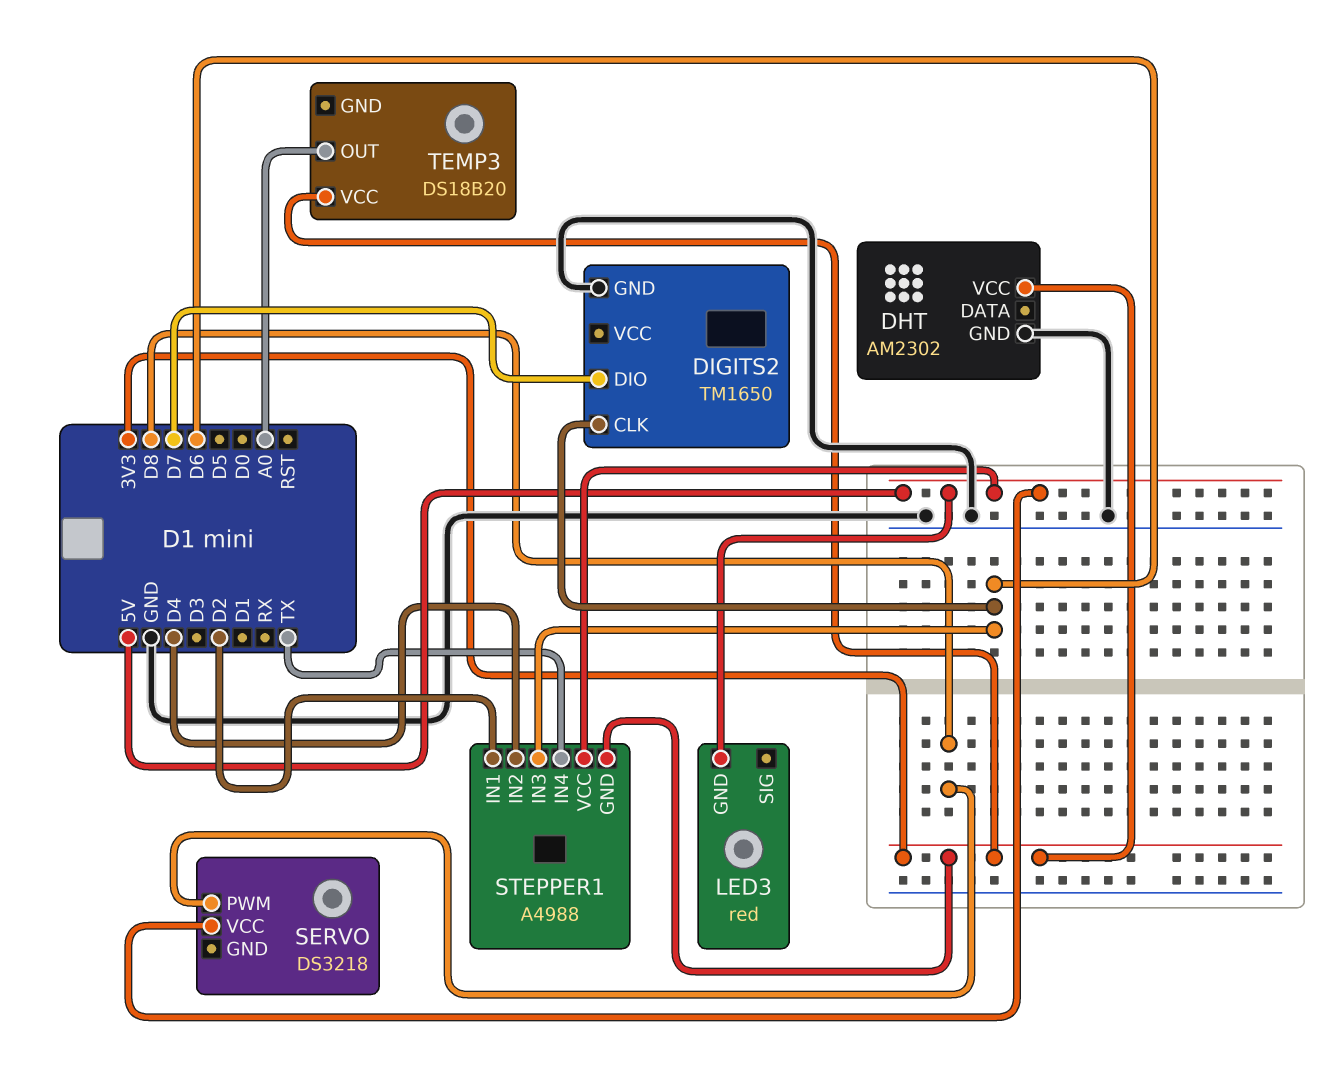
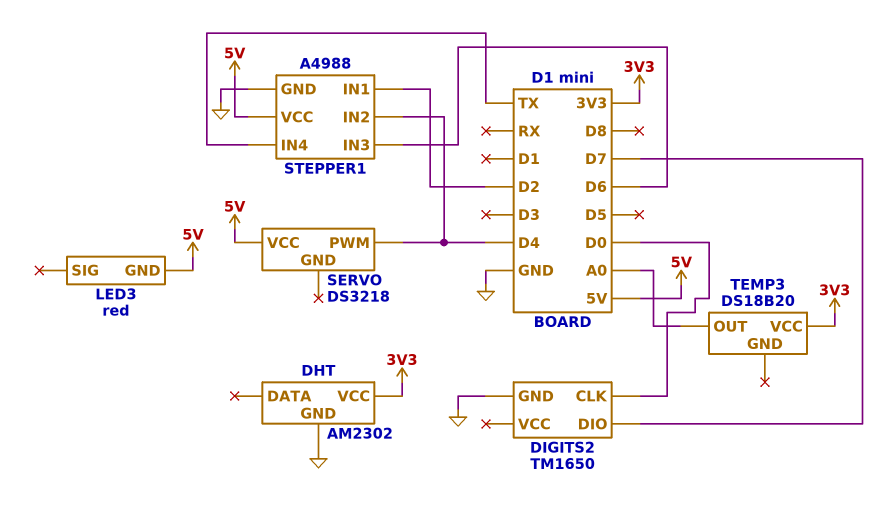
DIGITS2 pin CLK: D6 -> D0
SERVO pin PWM: D8 -> D4
STEPPER1 pin GND: 3V3 -> GND

